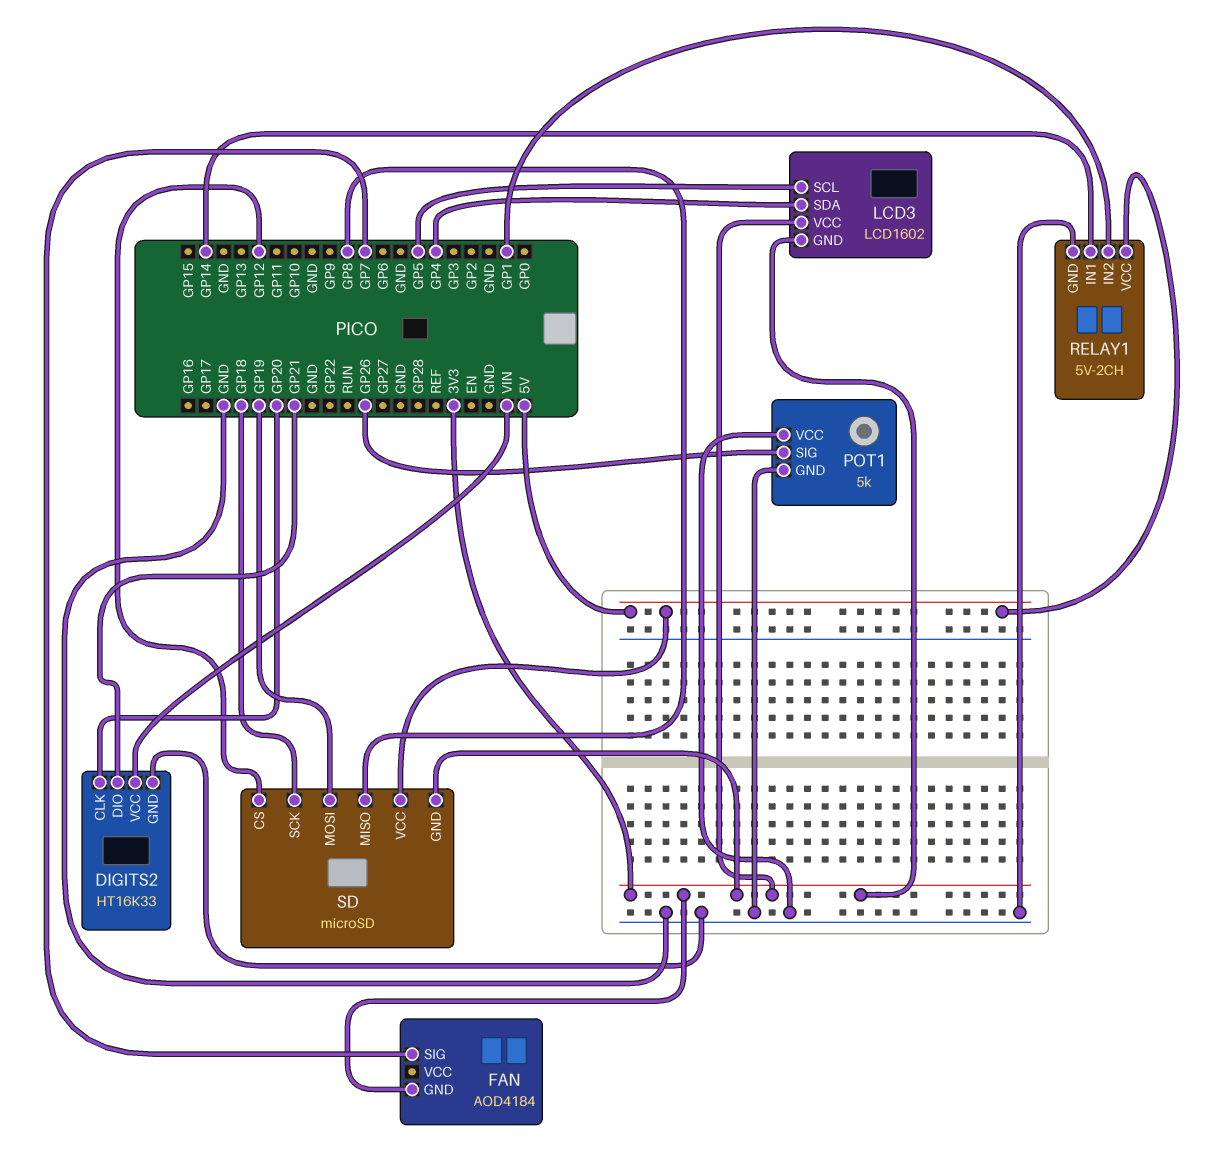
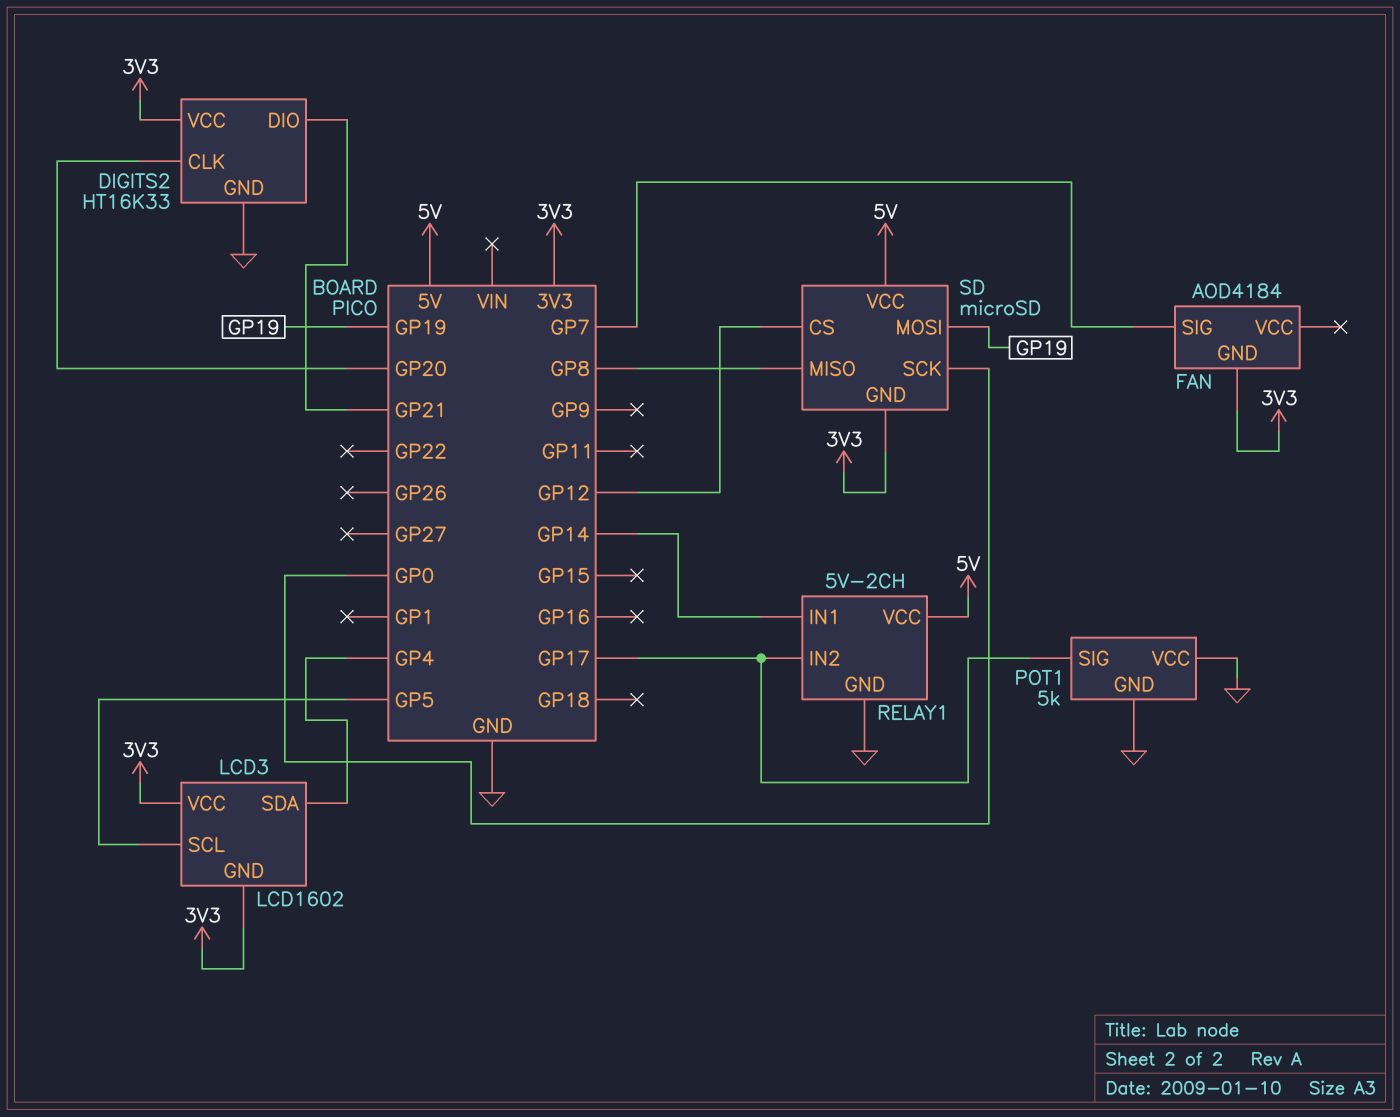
DIGITS2 pin VCC: VIN -> 3V3
POT1 pin SIG: GP26 -> GP17
RELAY1 pin IN2: GP1 -> GP17
SD pin SCK: GP18 -> GP0

